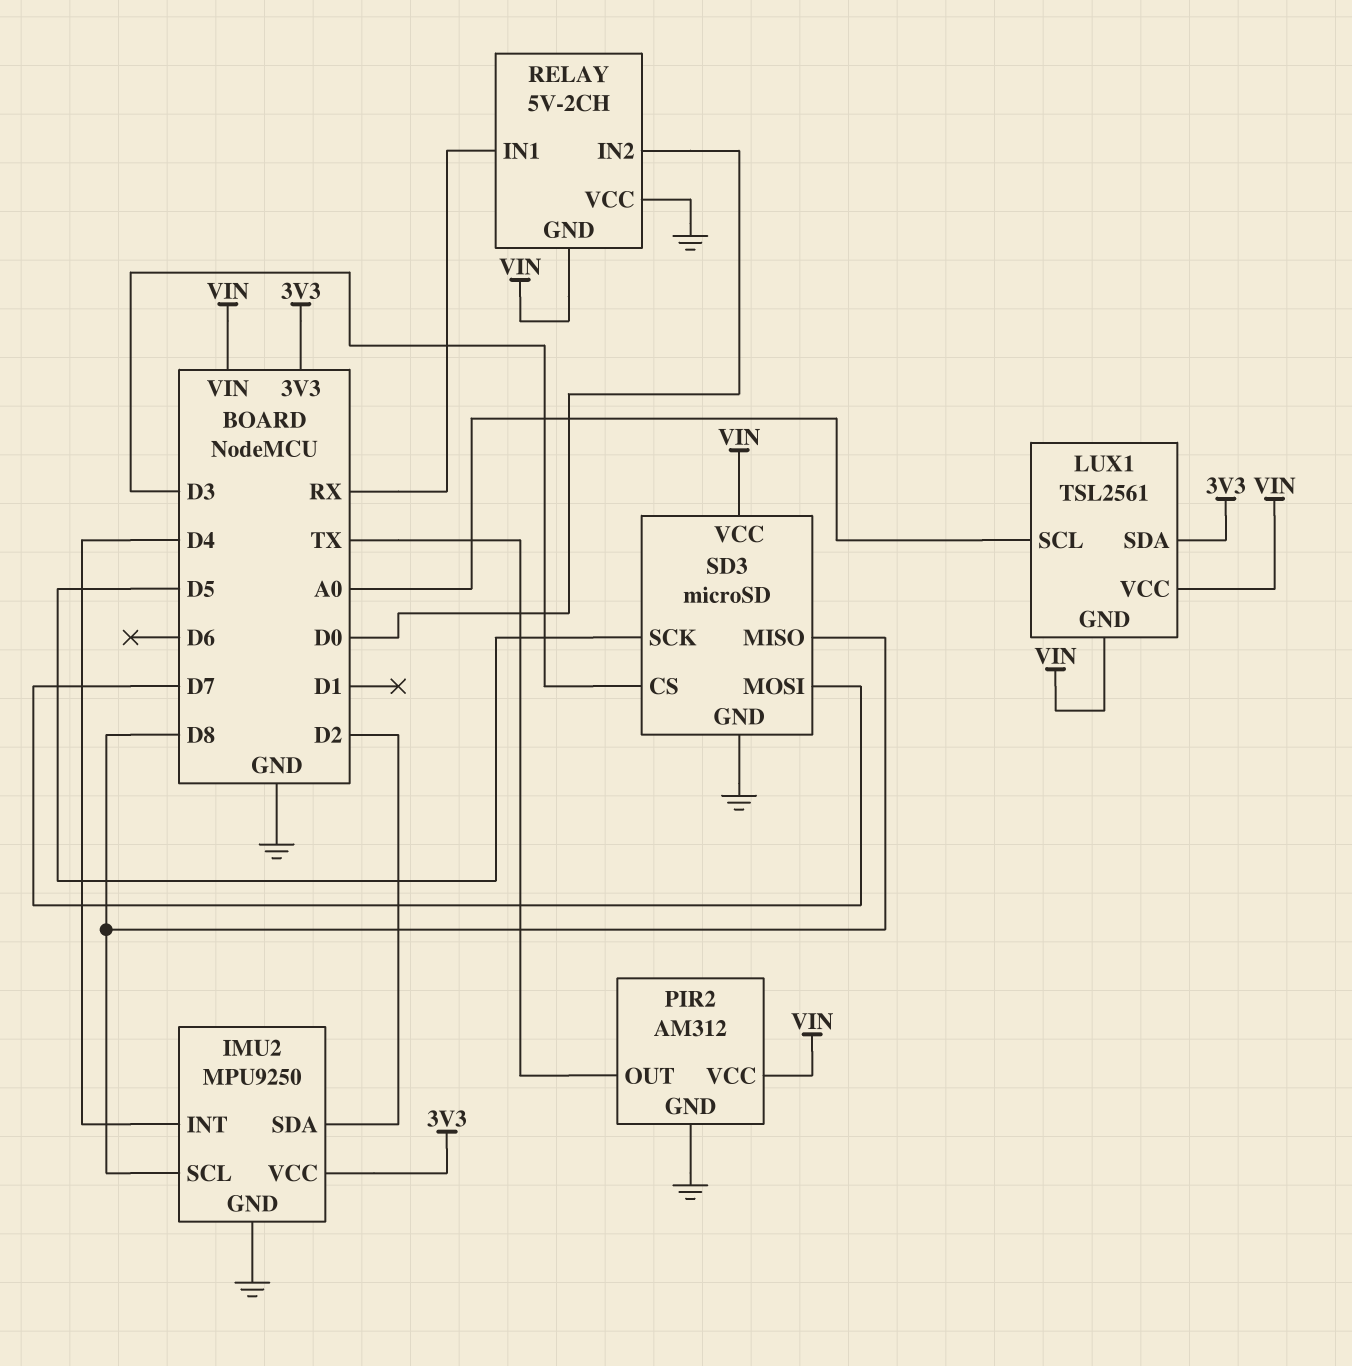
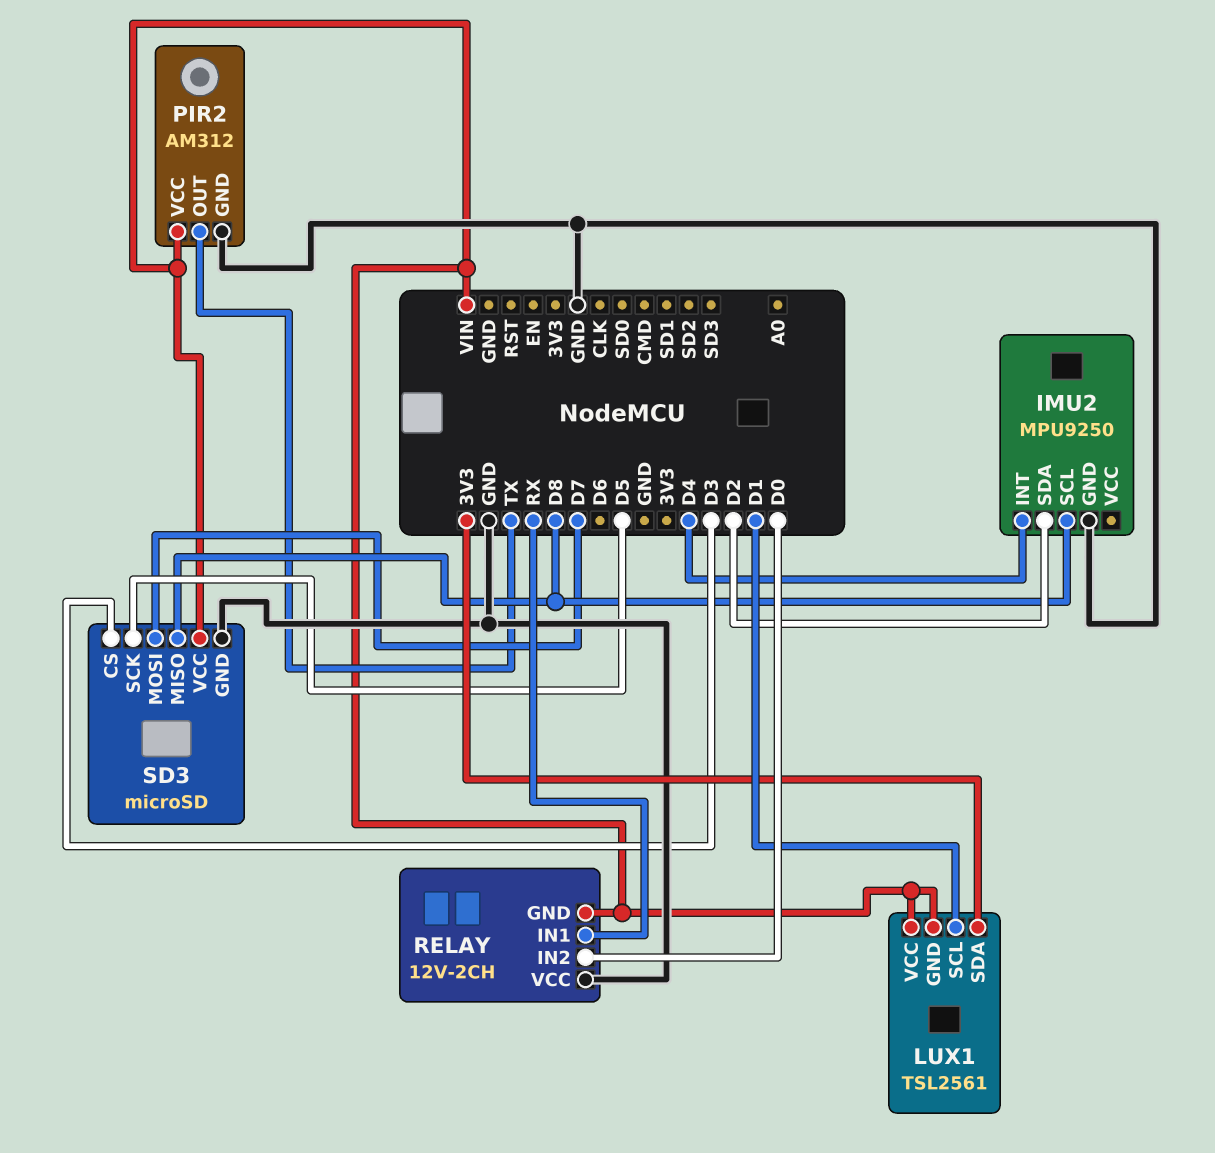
IMU2 pin VCC: 3V3 -> none
LUX1 pin SCL: A0 -> D1
RELAY: 5V-2CH -> 12V-2CH

